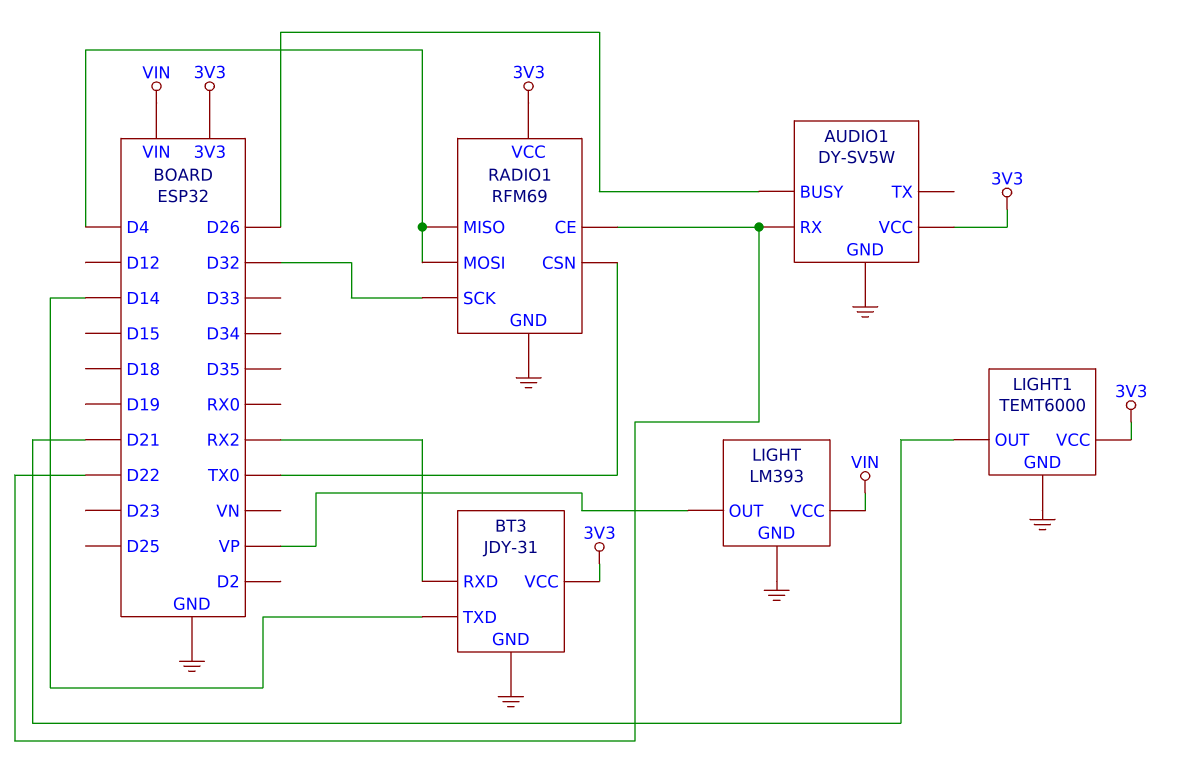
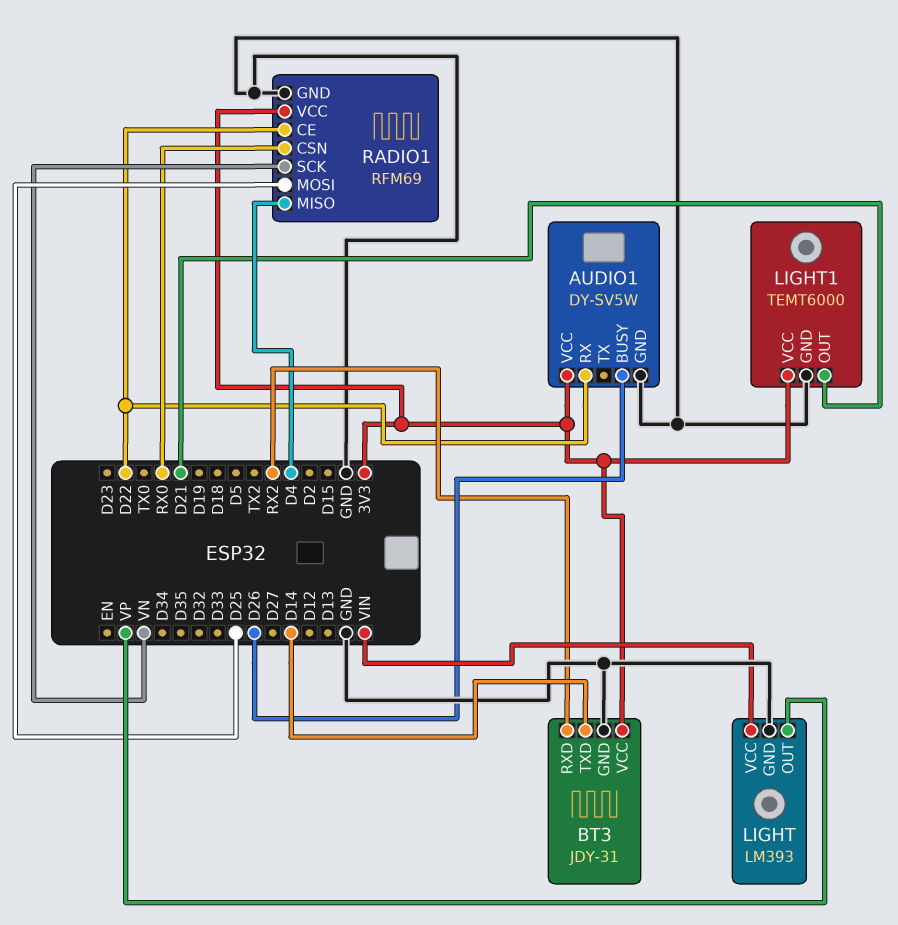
RADIO1 pin CSN: TX0 -> RX0
RADIO1 pin MOSI: D4 -> D25
RADIO1 pin SCK: D32 -> VN

